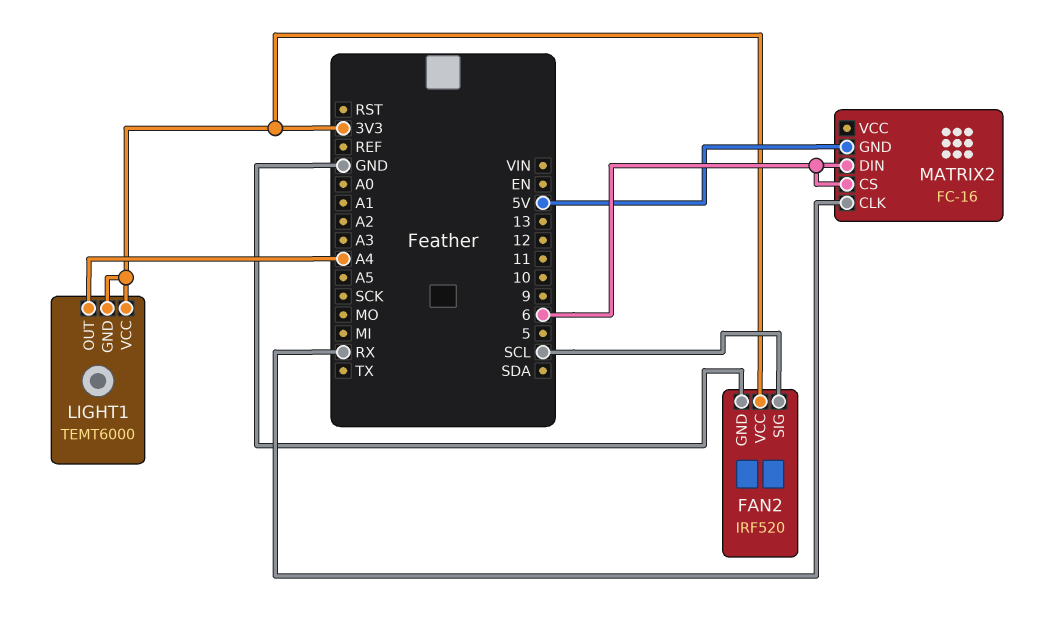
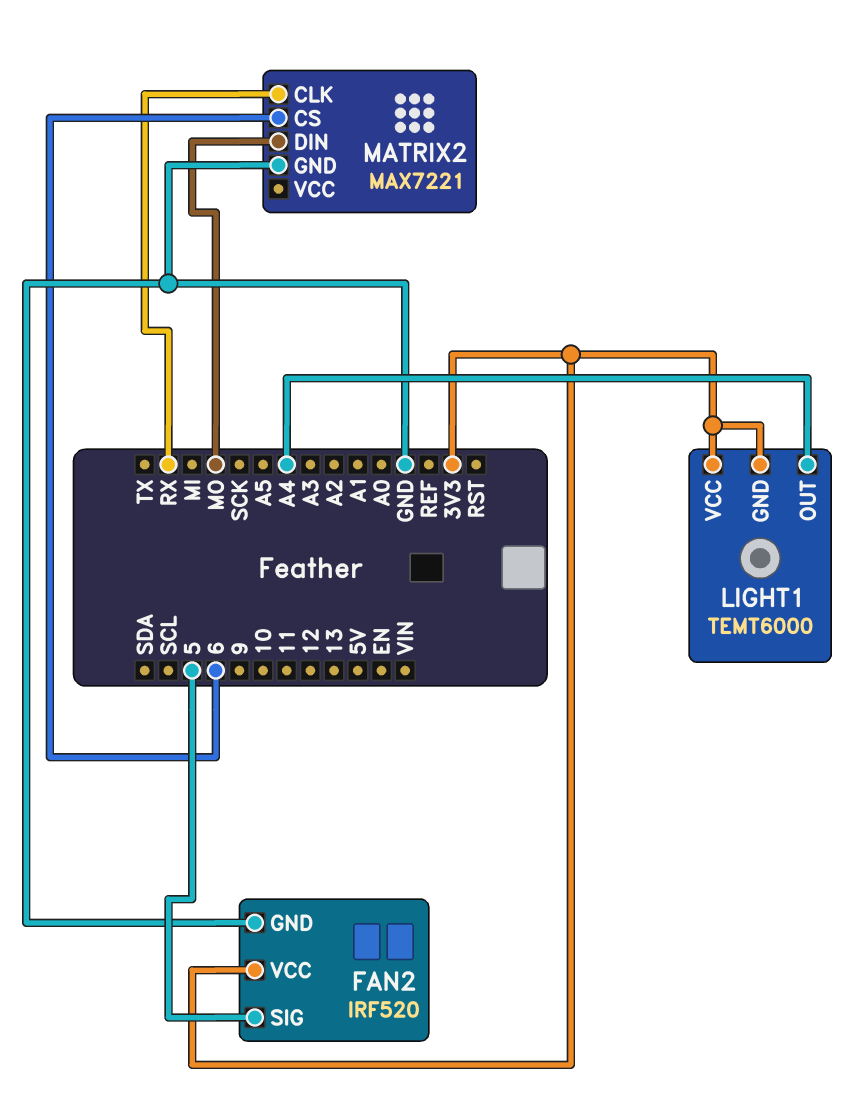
FAN2 pin SIG: SCL -> 5
MATRIX2: FC-16 -> MAX7221
MATRIX2 pin DIN: 6 -> MO
MATRIX2 pin GND: 5V -> GND

